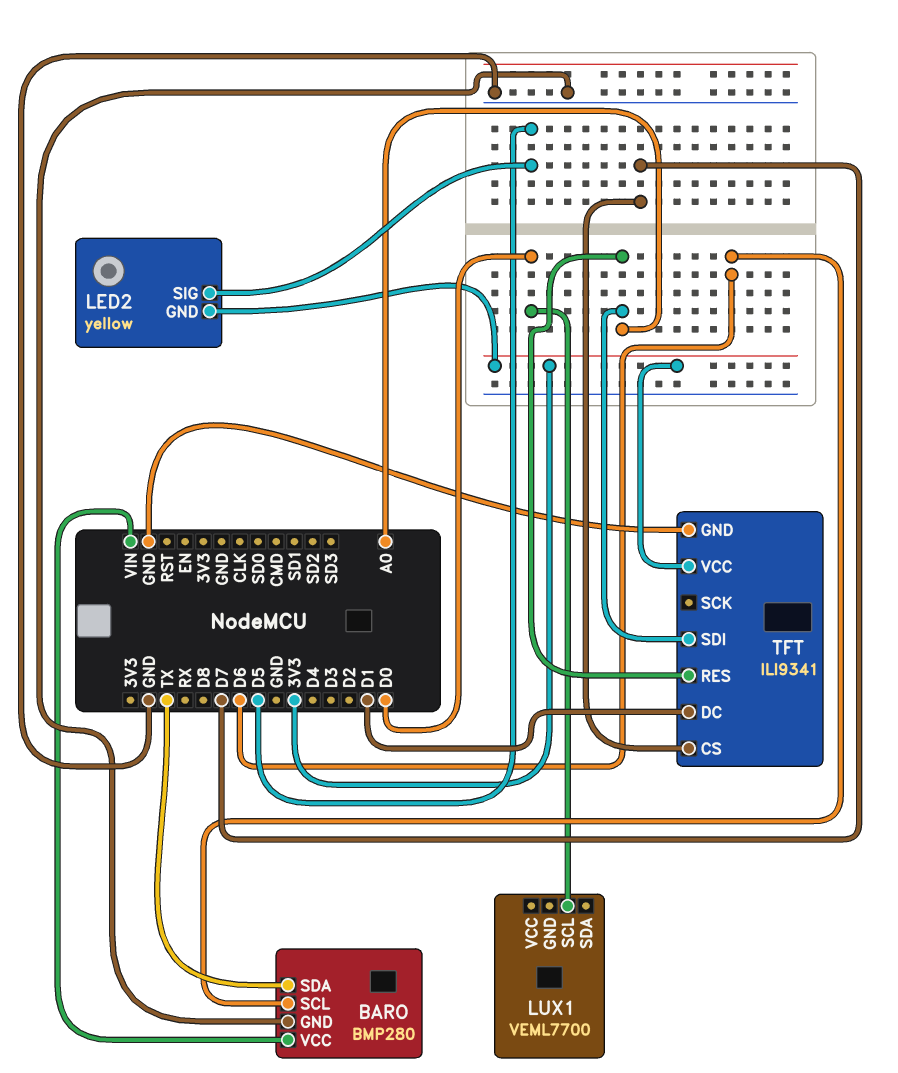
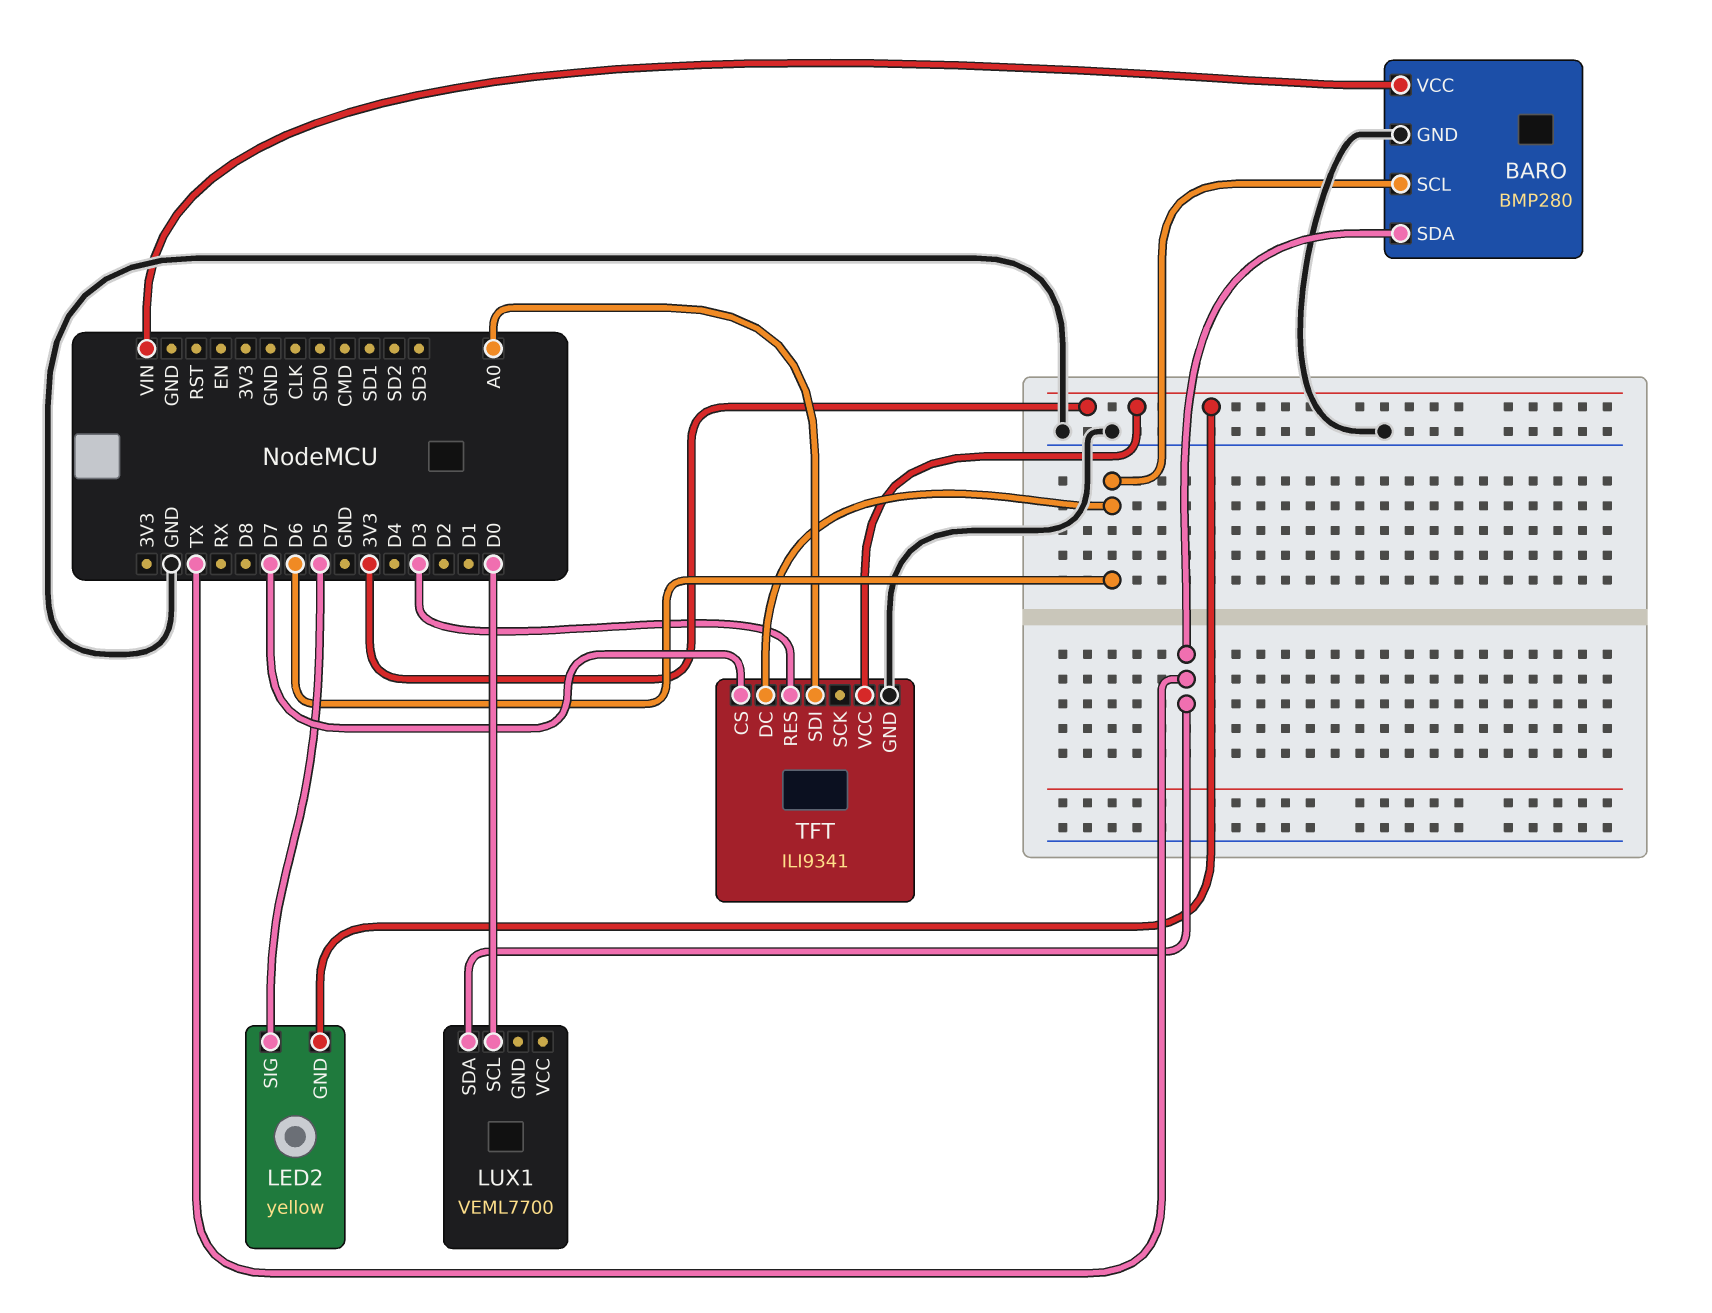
LUX1 pin SDA: none -> TX
TFT pin DC: D1 -> D6
TFT pin RES: A0 -> D3

